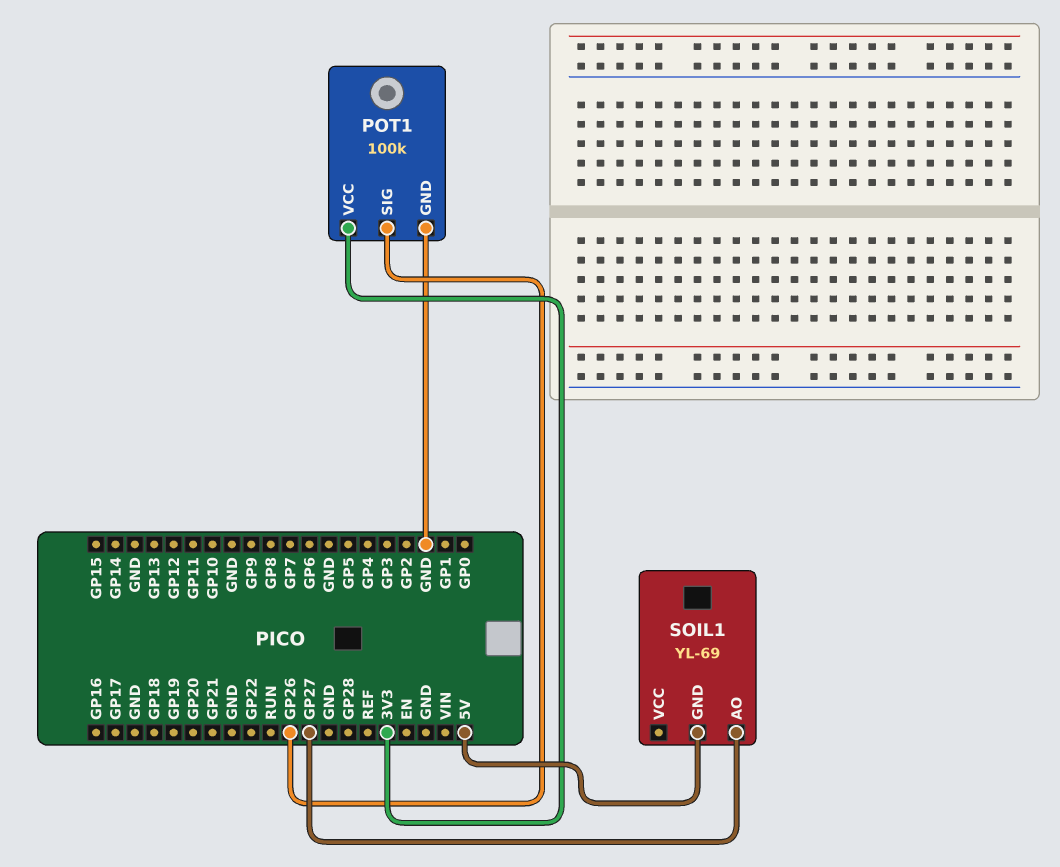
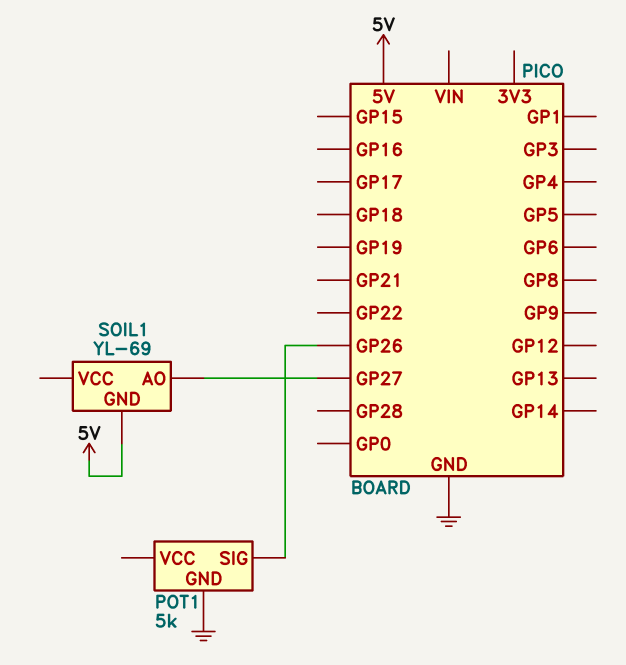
POT1: 100k -> 5k
POT1 pin VCC: 3V3 -> none

